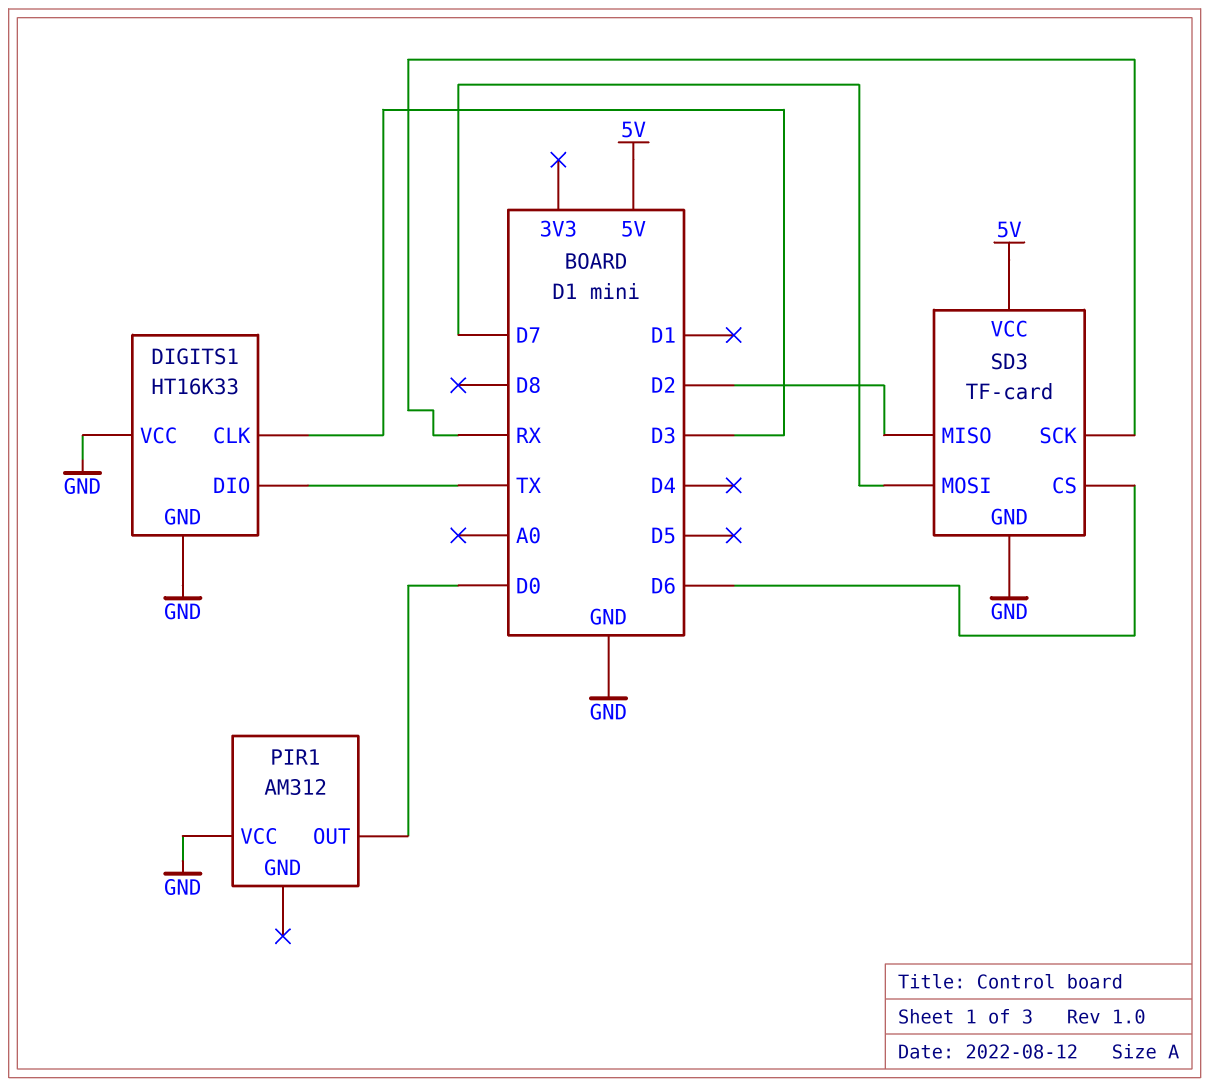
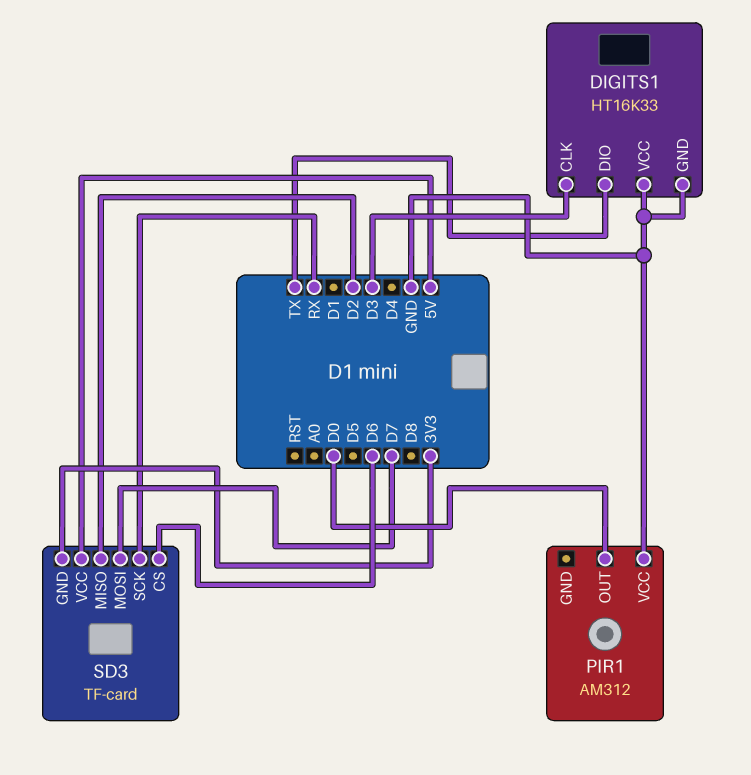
SD3 pin GND: GND -> 3V3

